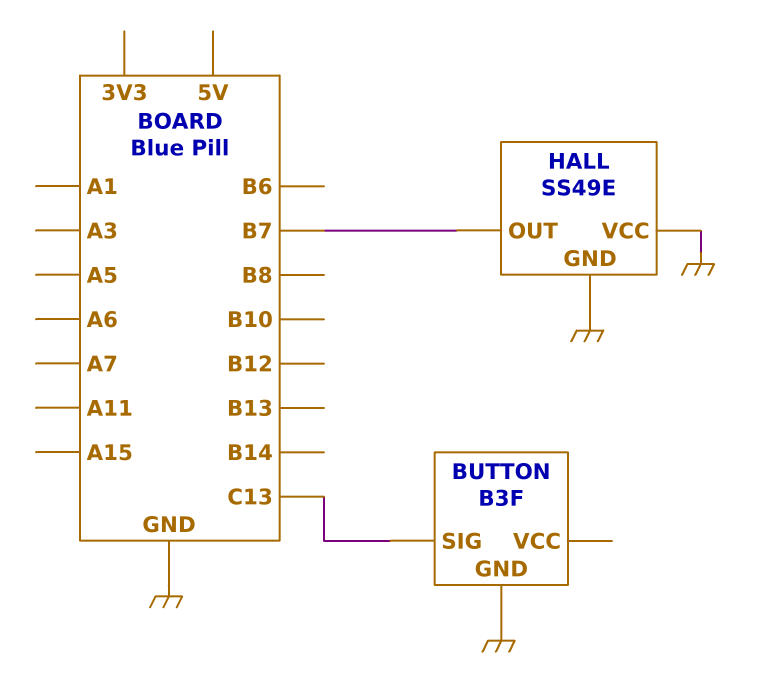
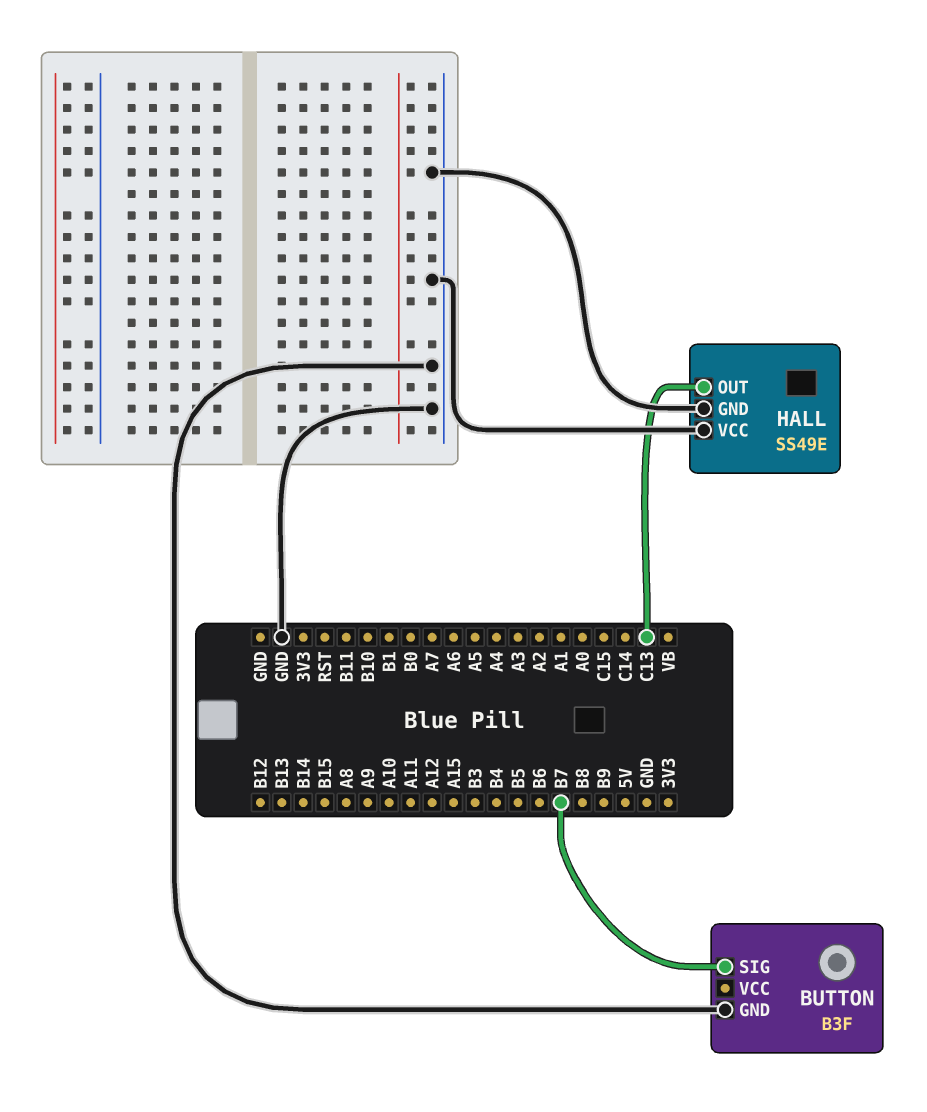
BUTTON pin SIG: C13 -> B7
HALL pin OUT: B7 -> C13

